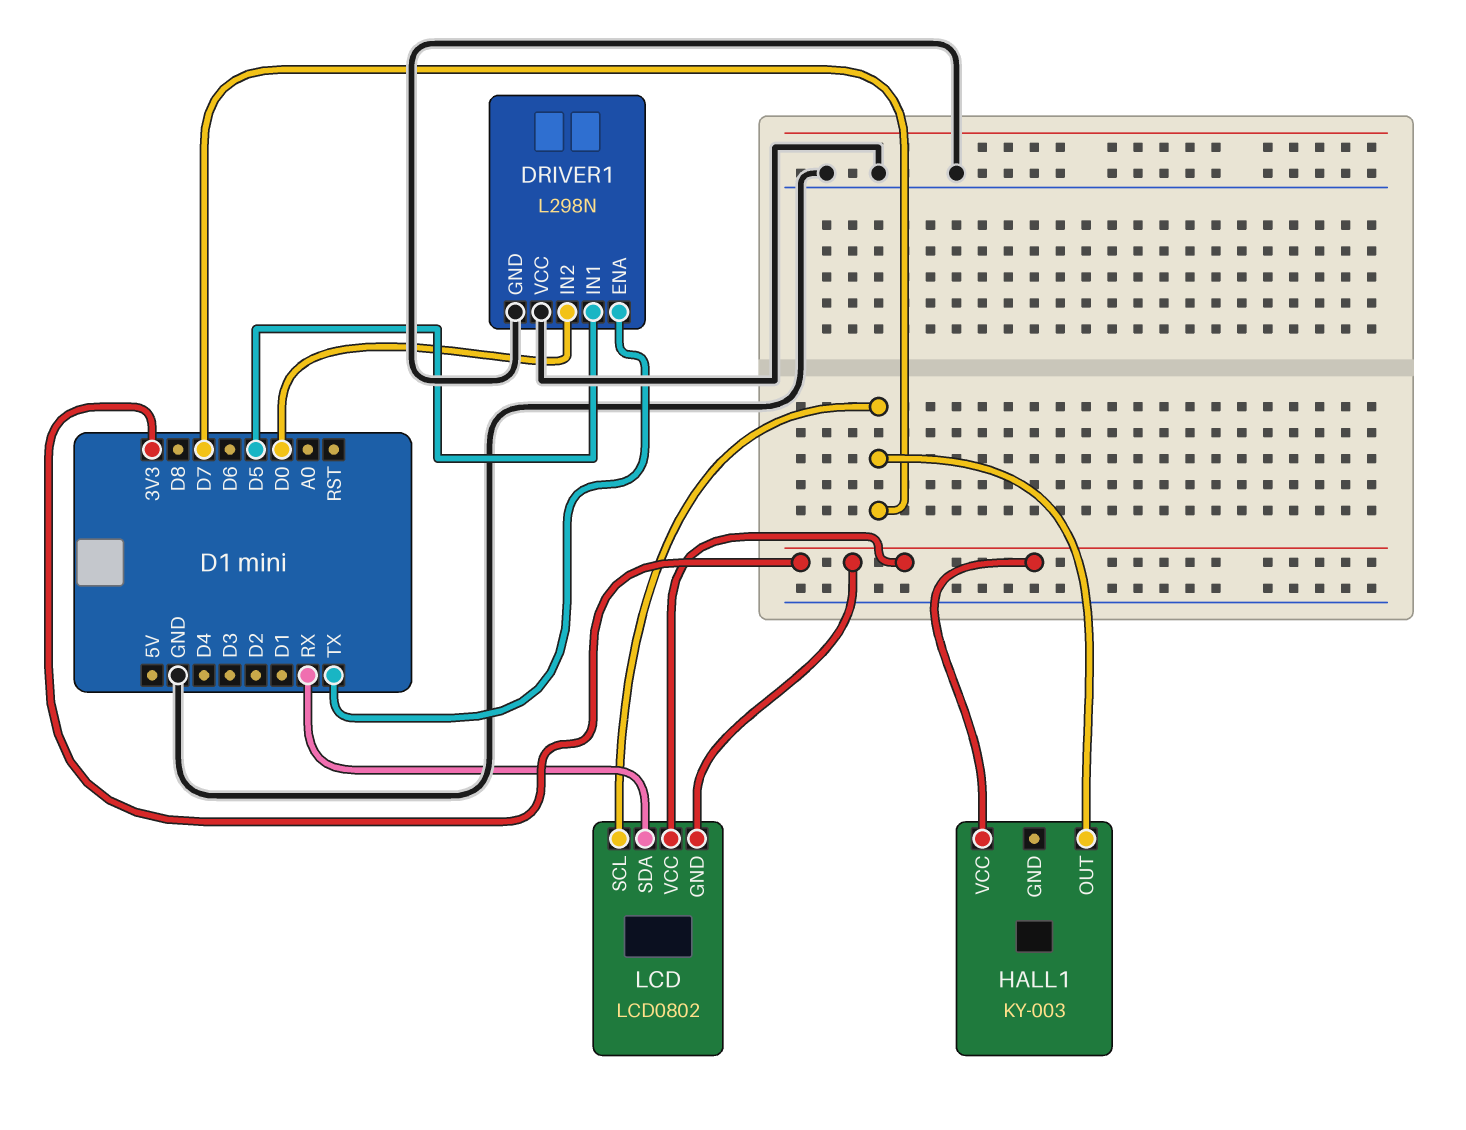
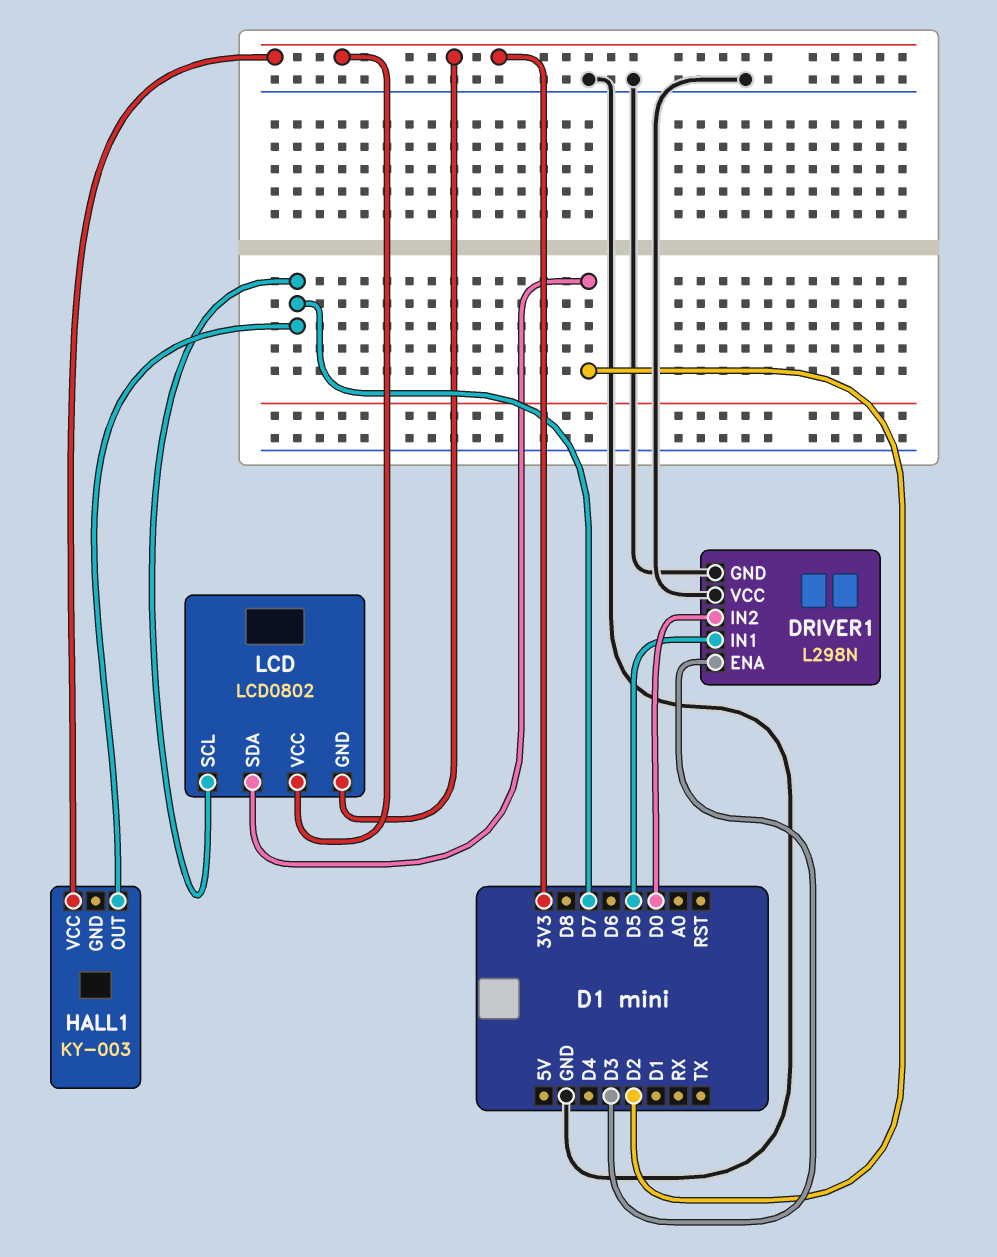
DRIVER1 pin ENA: TX -> D3
LCD pin SDA: RX -> D2

